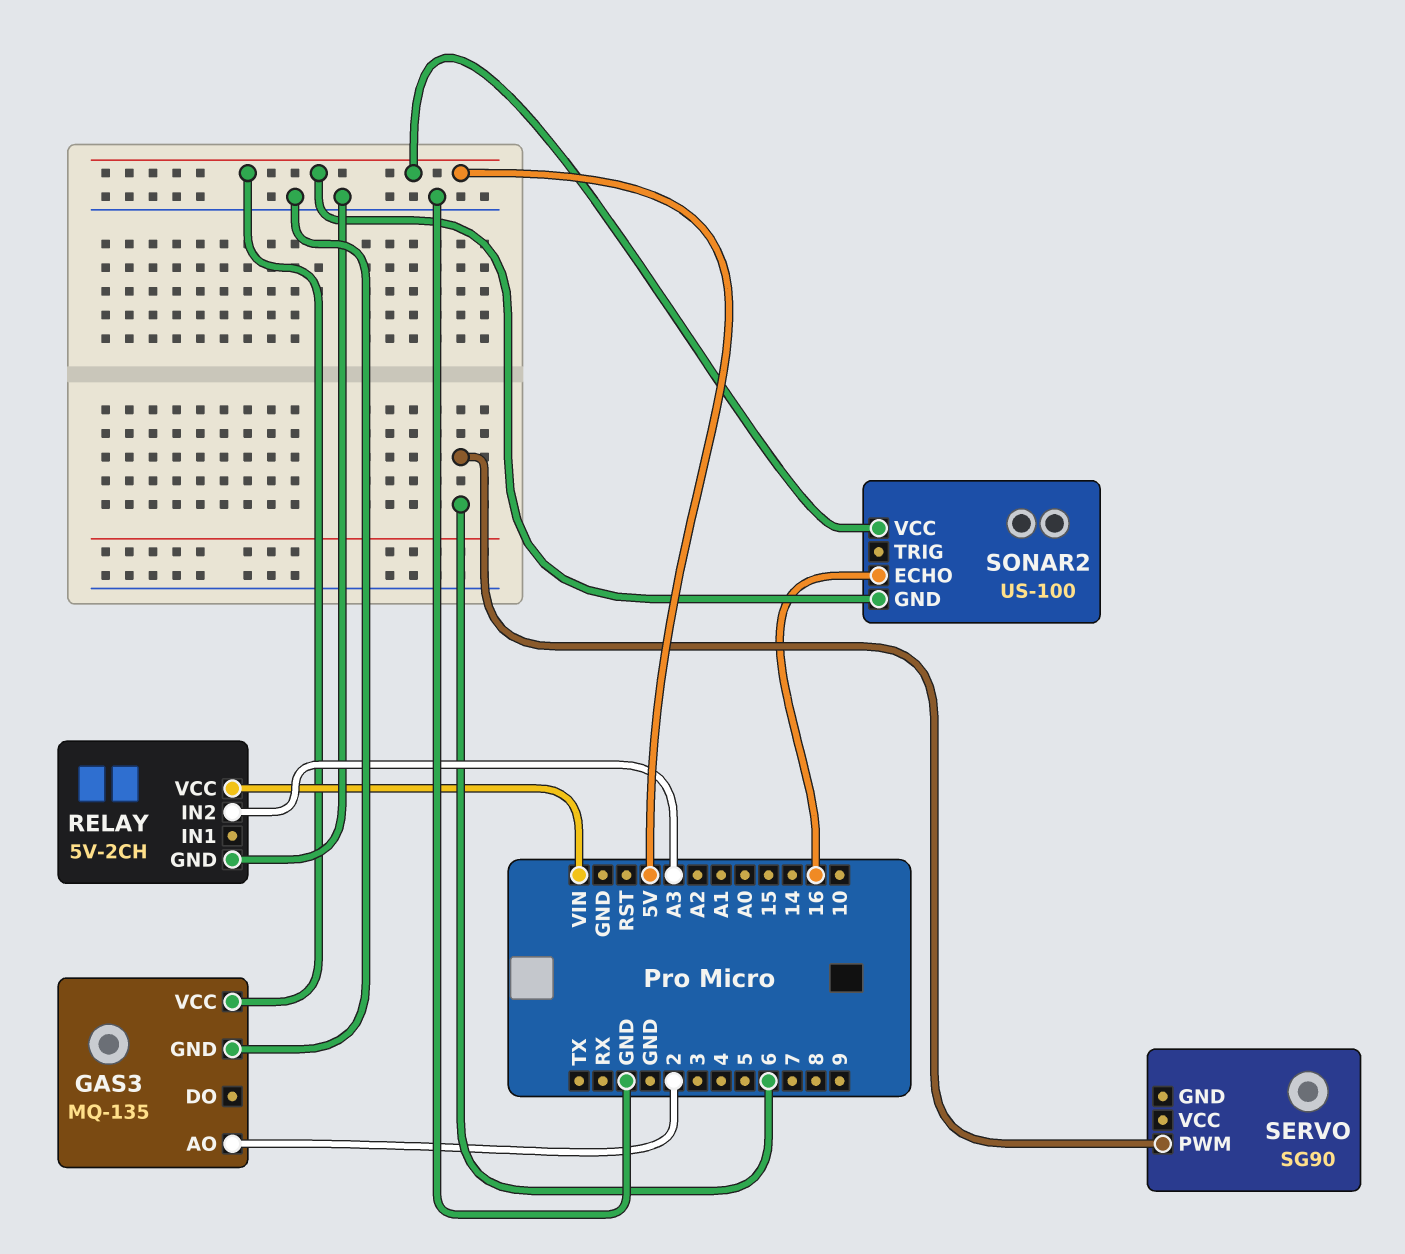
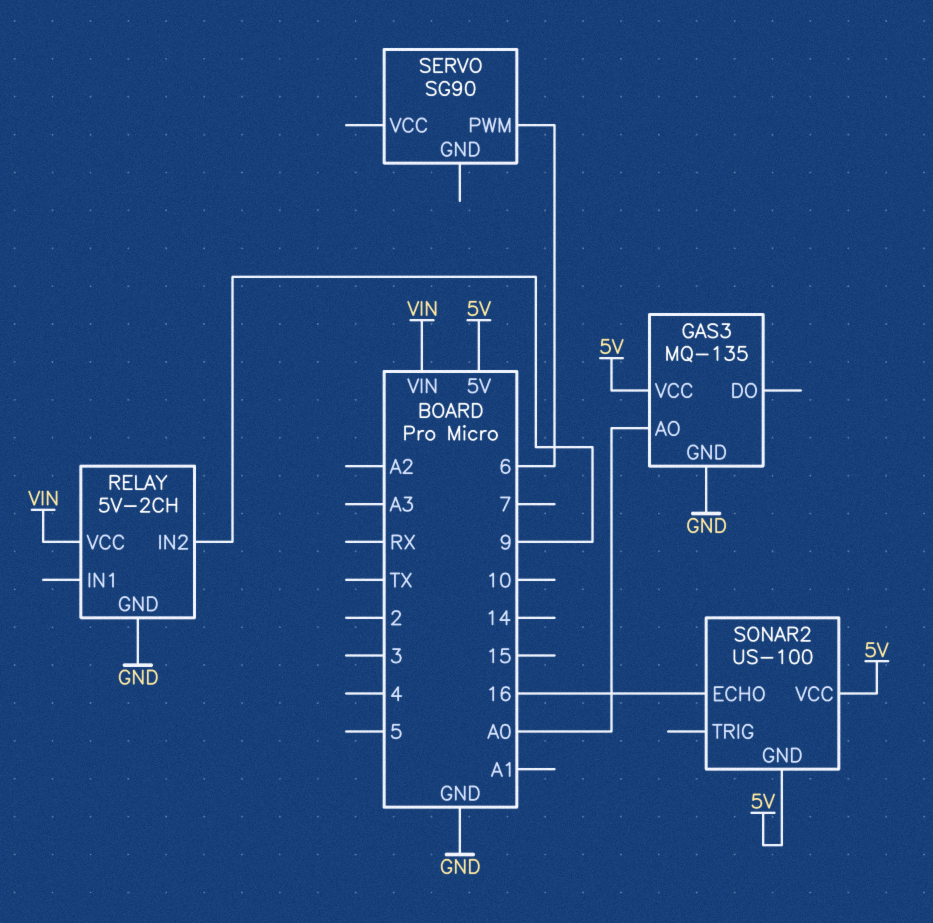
GAS3 pin AO: 2 -> A0
RELAY pin IN2: A3 -> 9

